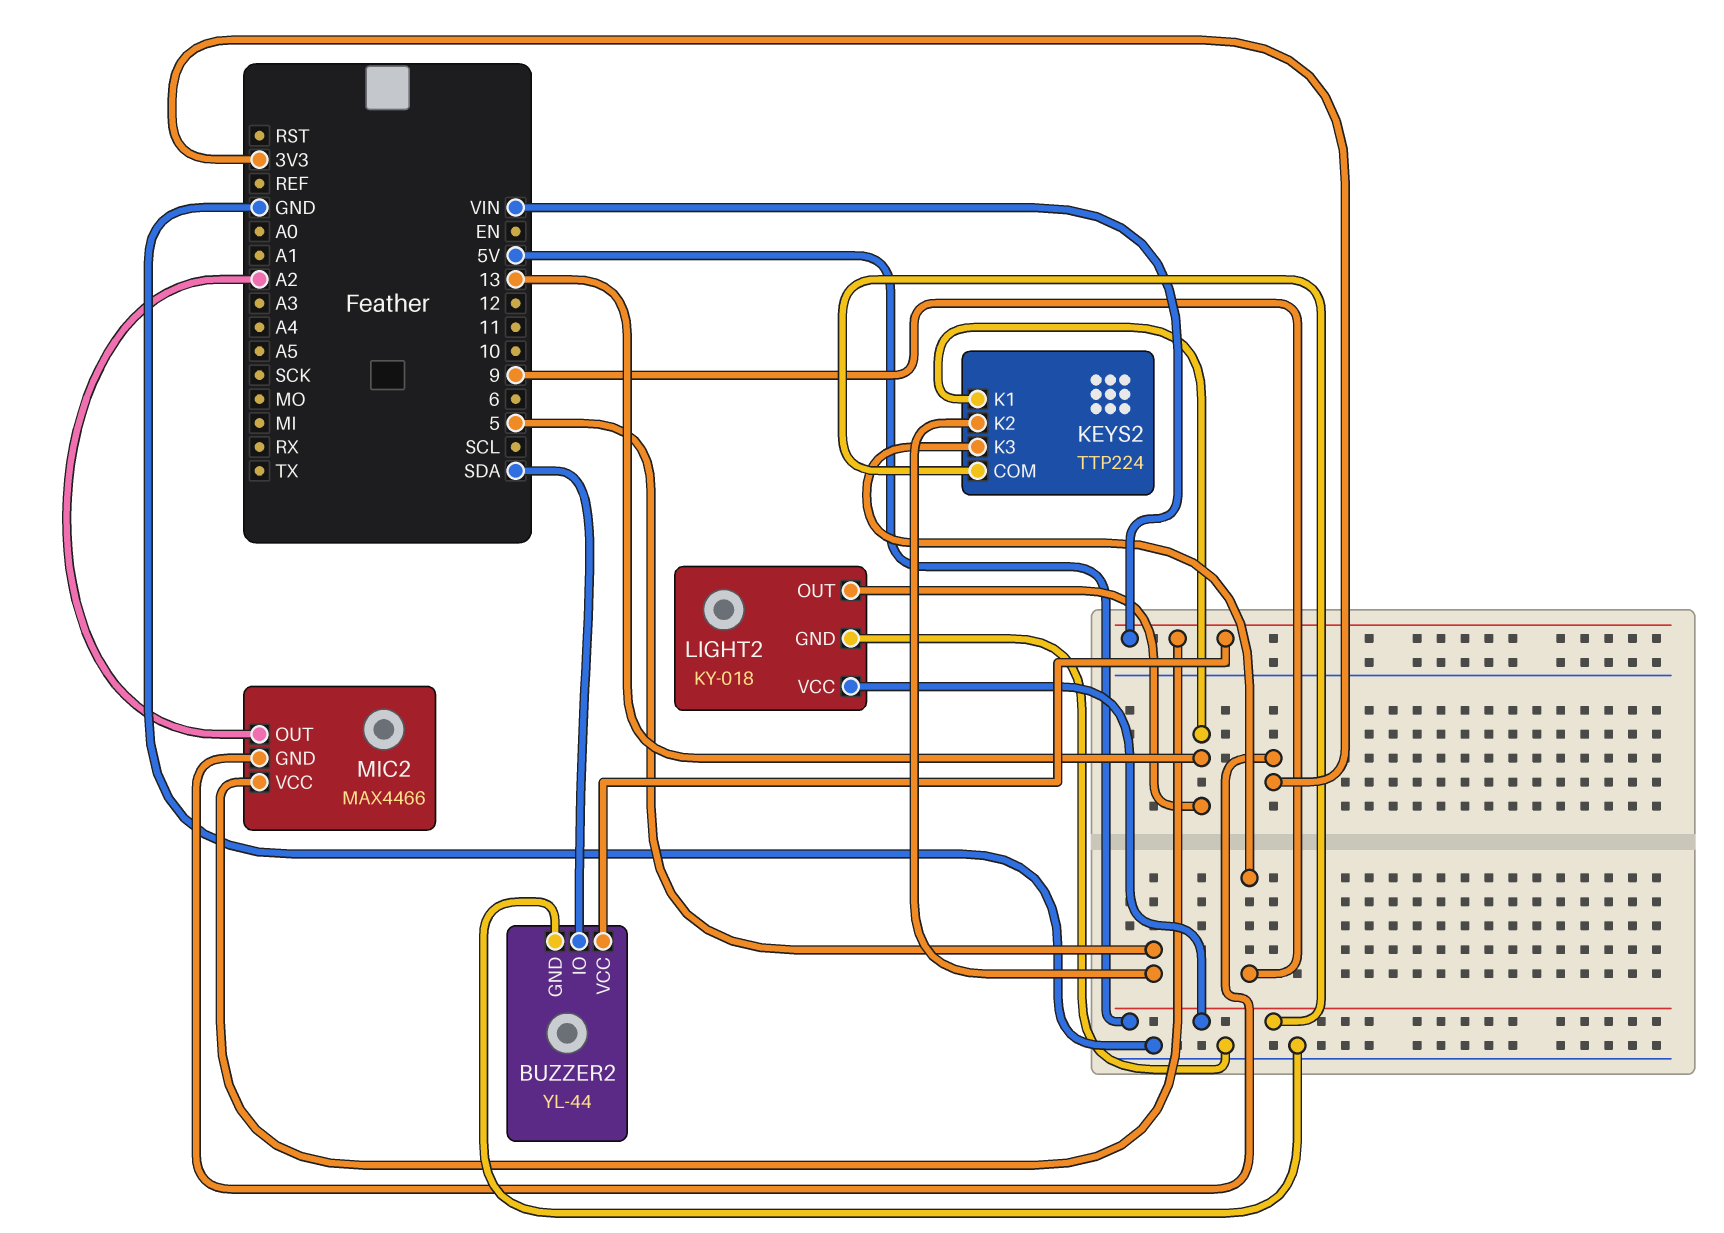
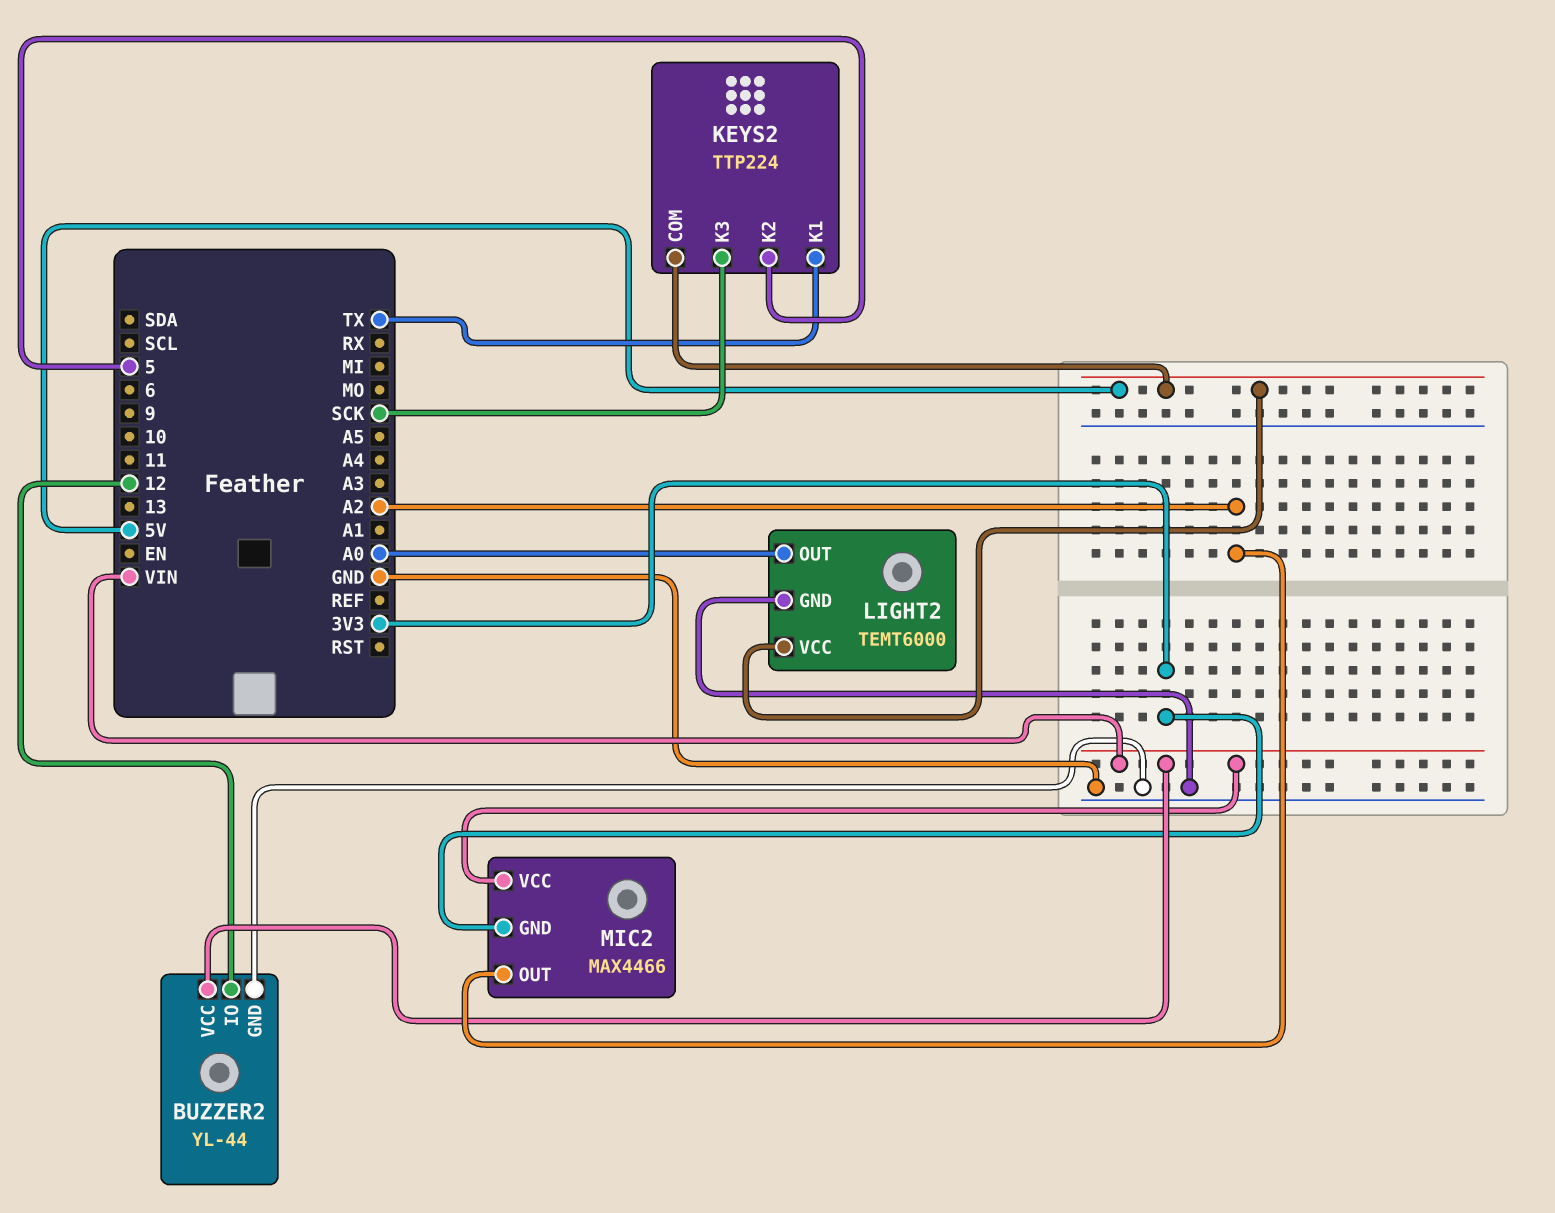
BUZZER2 pin IO: SDA -> 12
KEYS2 pin K1: 13 -> TX
KEYS2 pin K3: 9 -> SCK
LIGHT2: KY-018 -> TEMT6000
LIGHT2 pin OUT: 13 -> A0

